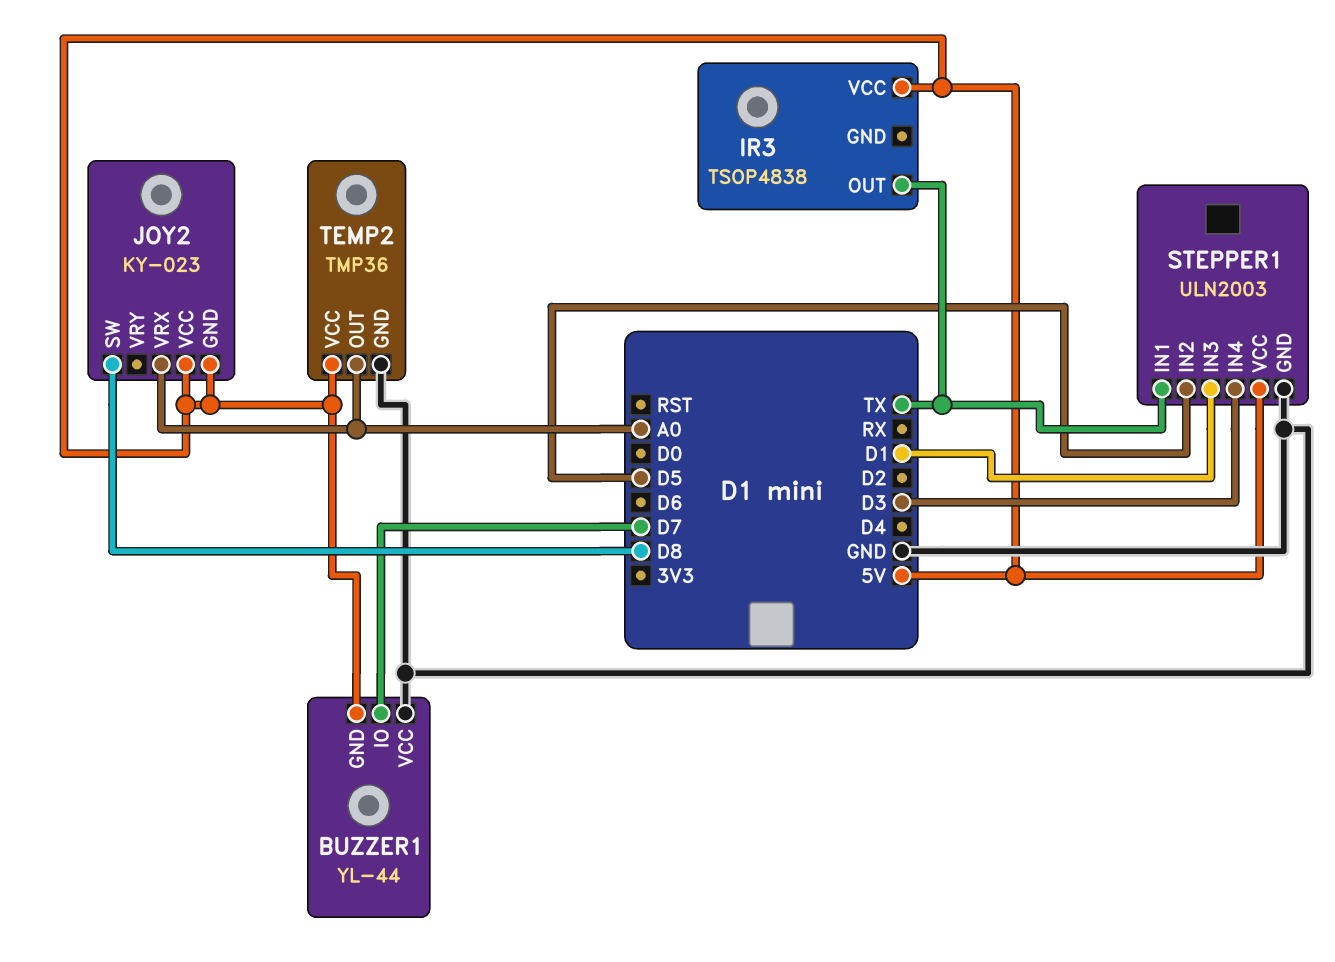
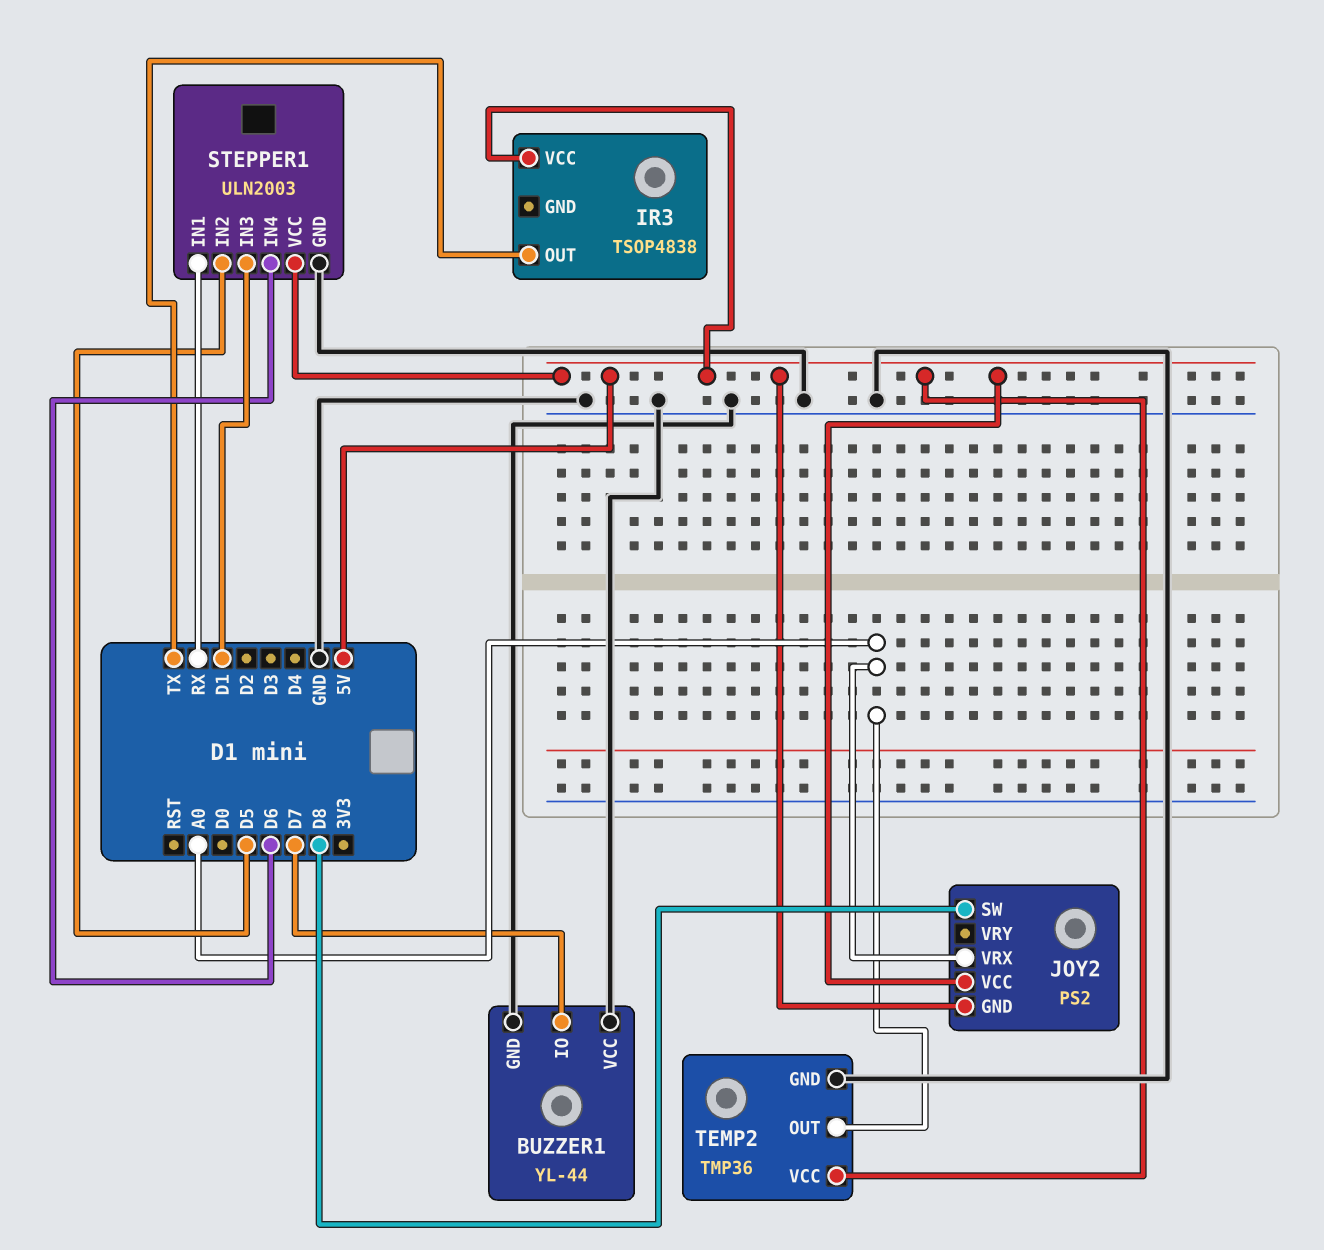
BUZZER1 pin GND: 5V -> GND
JOY2: KY-023 -> PS2
STEPPER1 pin IN1: TX -> RX
STEPPER1 pin IN4: D3 -> D6

